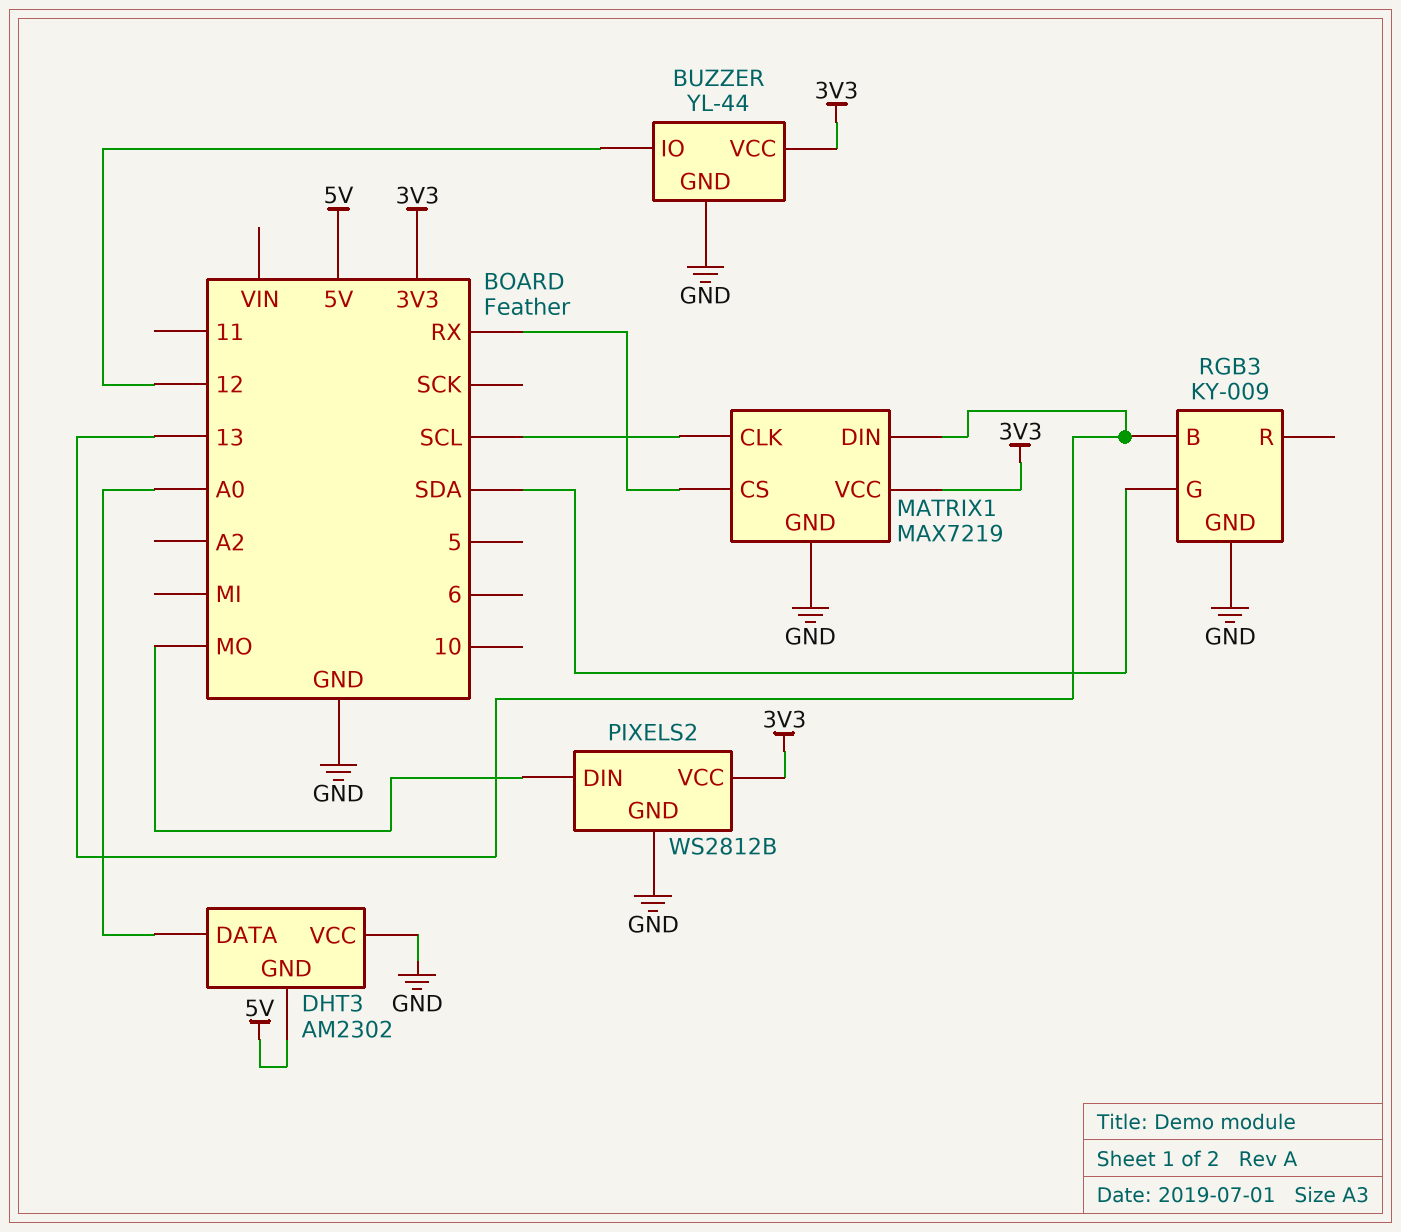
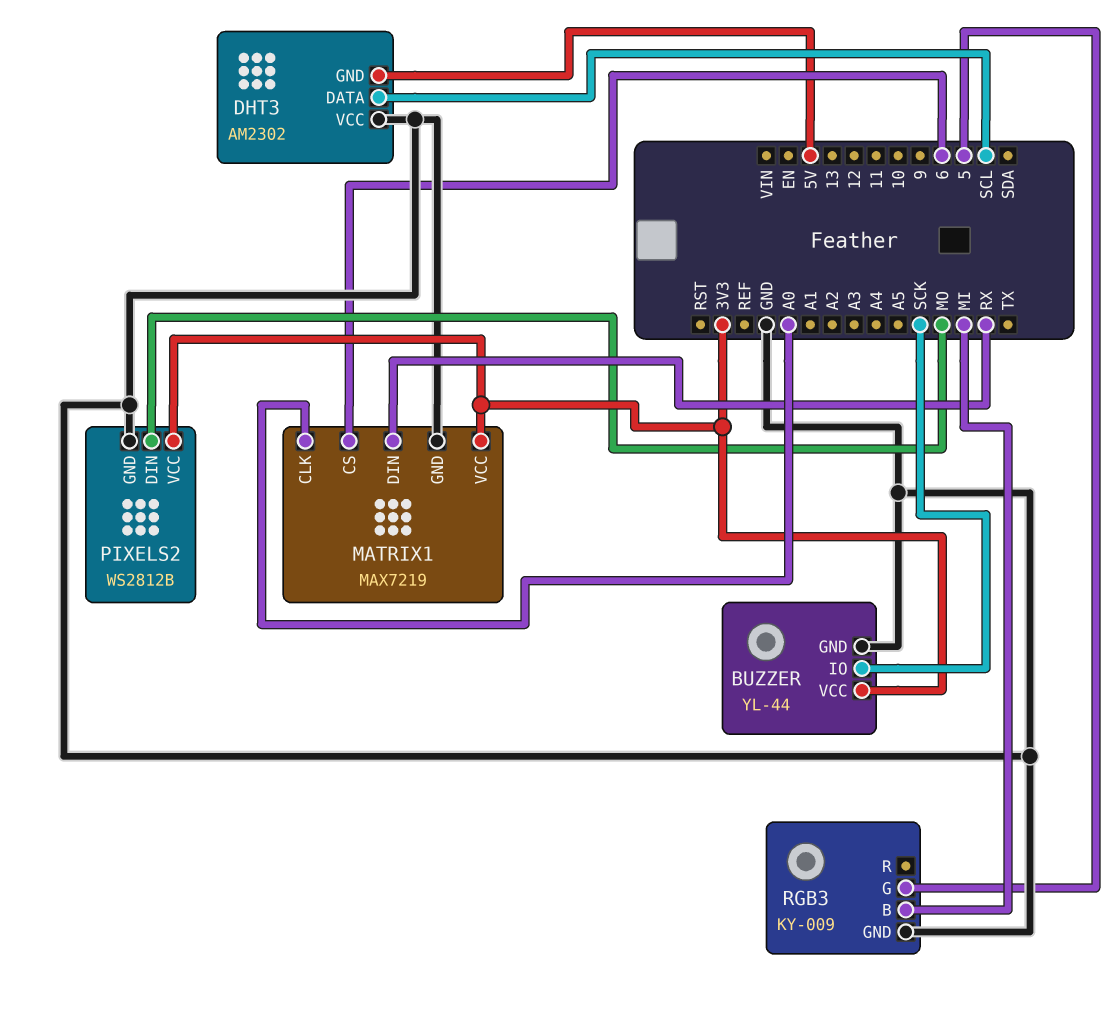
BUZZER pin IO: 12 -> SCK
DHT3 pin DATA: A0 -> SCL
MATRIX1 pin CLK: SCL -> A0
MATRIX1 pin CS: RX -> 6
MATRIX1 pin DIN: 13 -> RX
RGB3 pin B: 13 -> MI
RGB3 pin G: SDA -> 5

